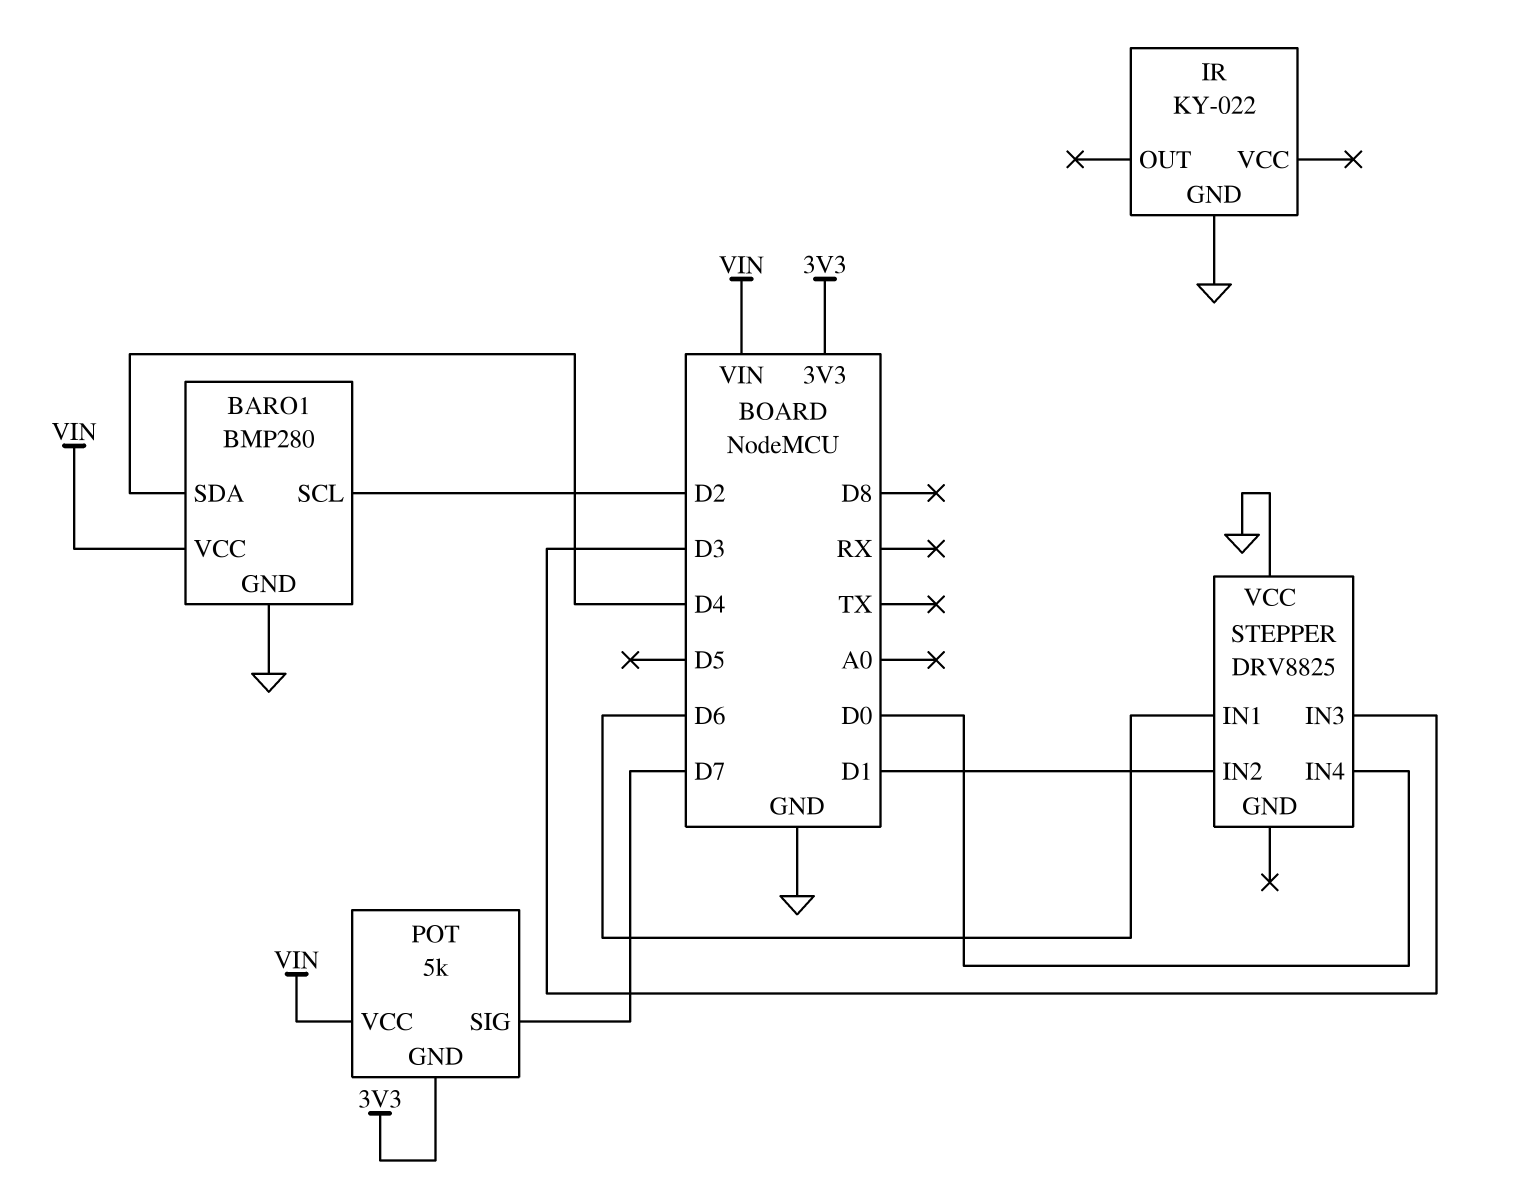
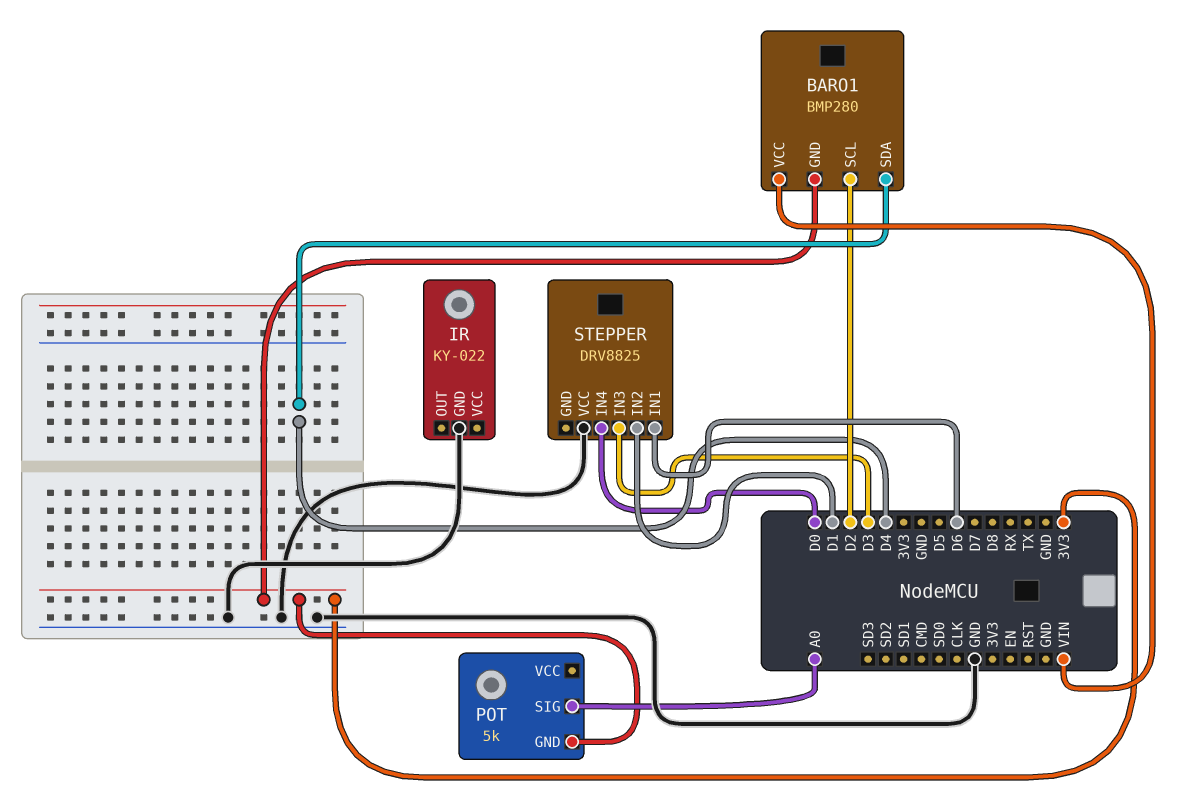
BARO1 pin GND: GND -> 3V3
POT pin SIG: D7 -> A0
POT pin VCC: VIN -> none

